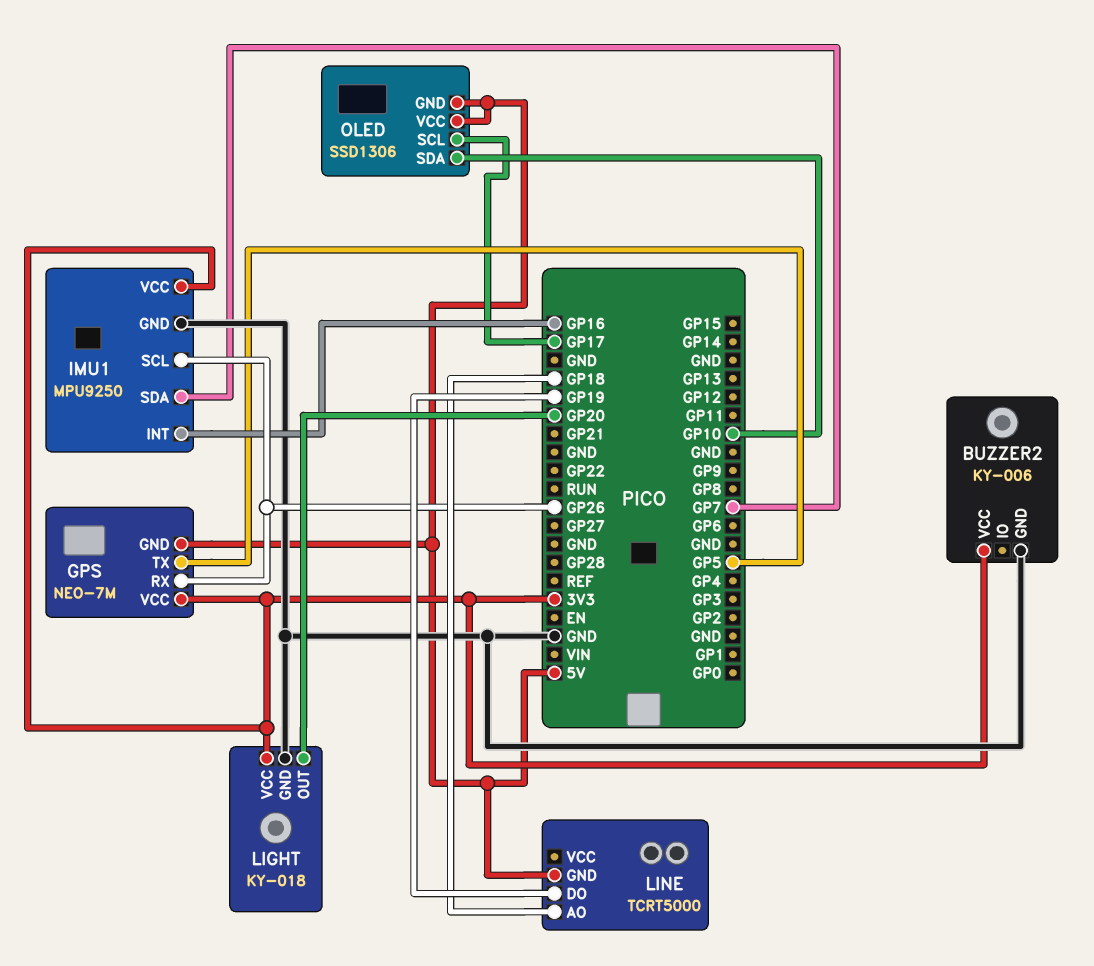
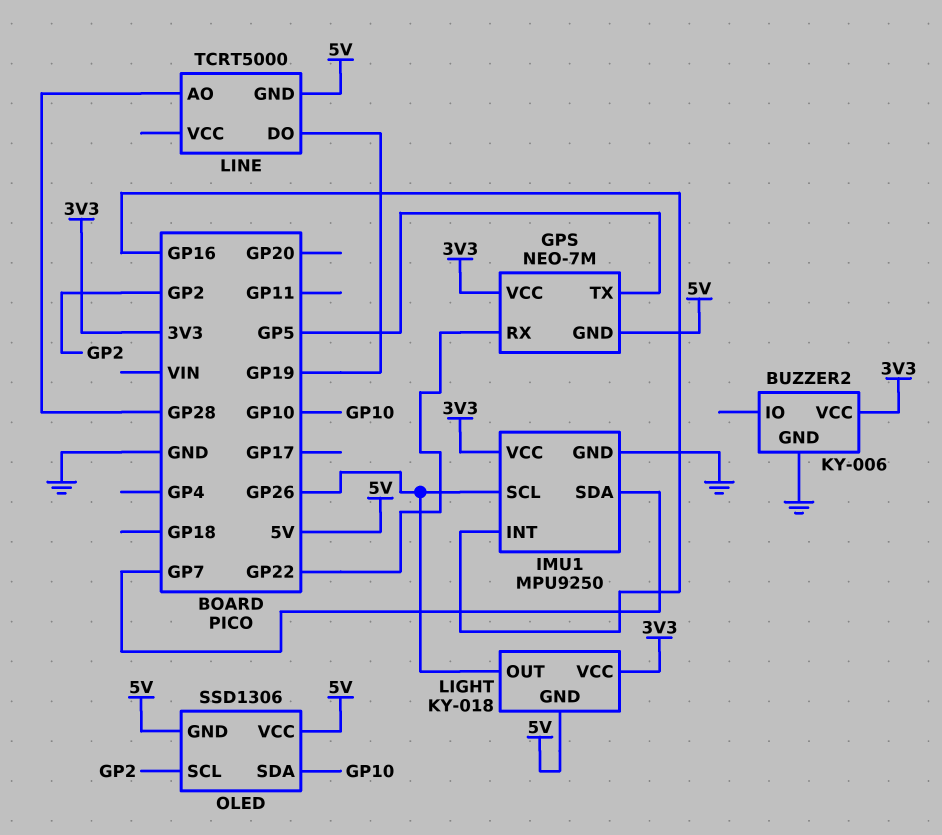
GPS pin RX: GP26 -> GP22
LIGHT pin GND: GND -> 5V
LIGHT pin OUT: GP20 -> GP26
LINE pin AO: GP18 -> GP28
OLED pin SCL: GP17 -> GP2

